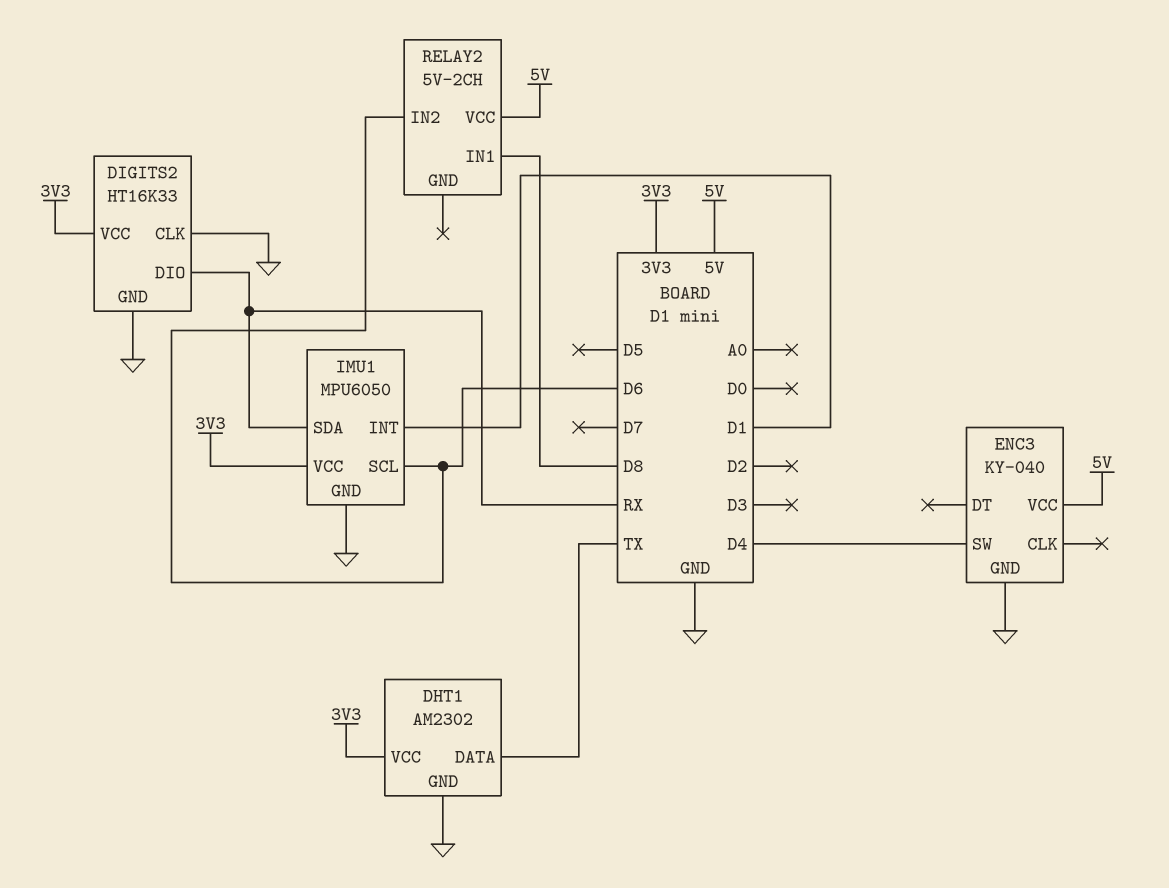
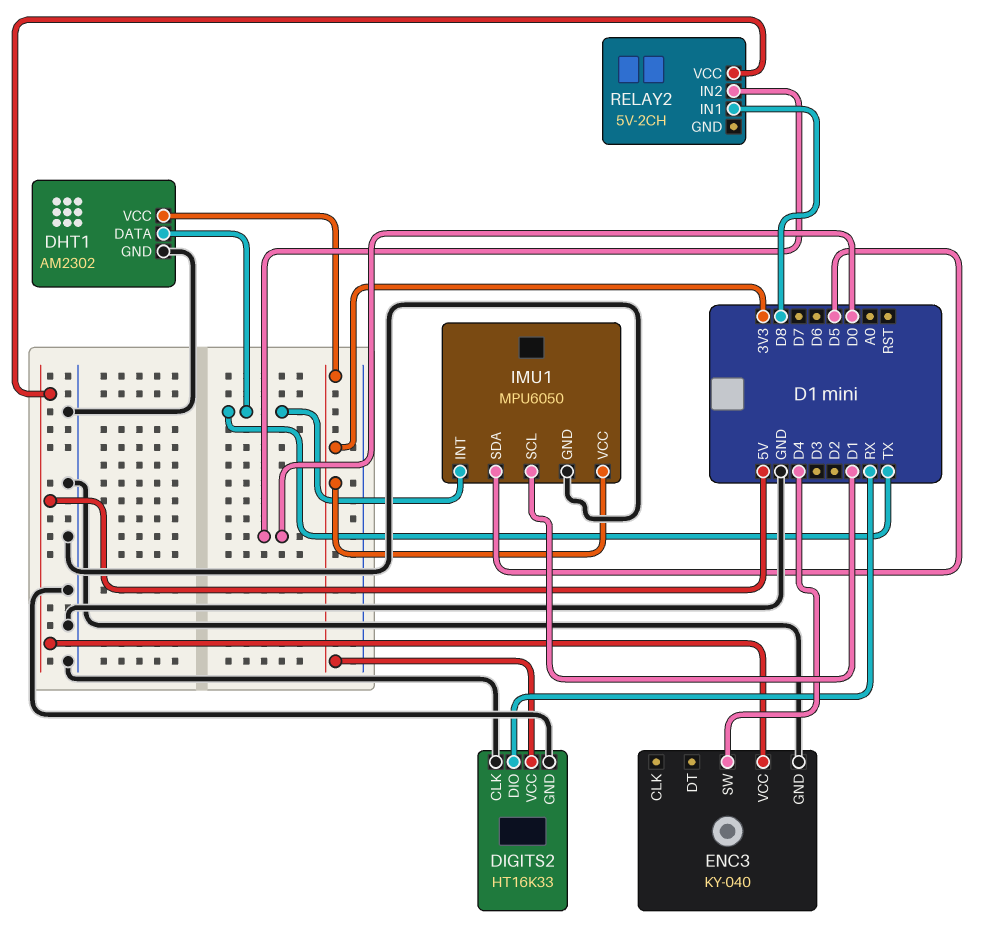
IMU1 pin INT: D1 -> TX
IMU1 pin SCL: D6 -> D1
IMU1 pin SDA: RX -> D5
RELAY2 pin IN2: D6 -> D0

